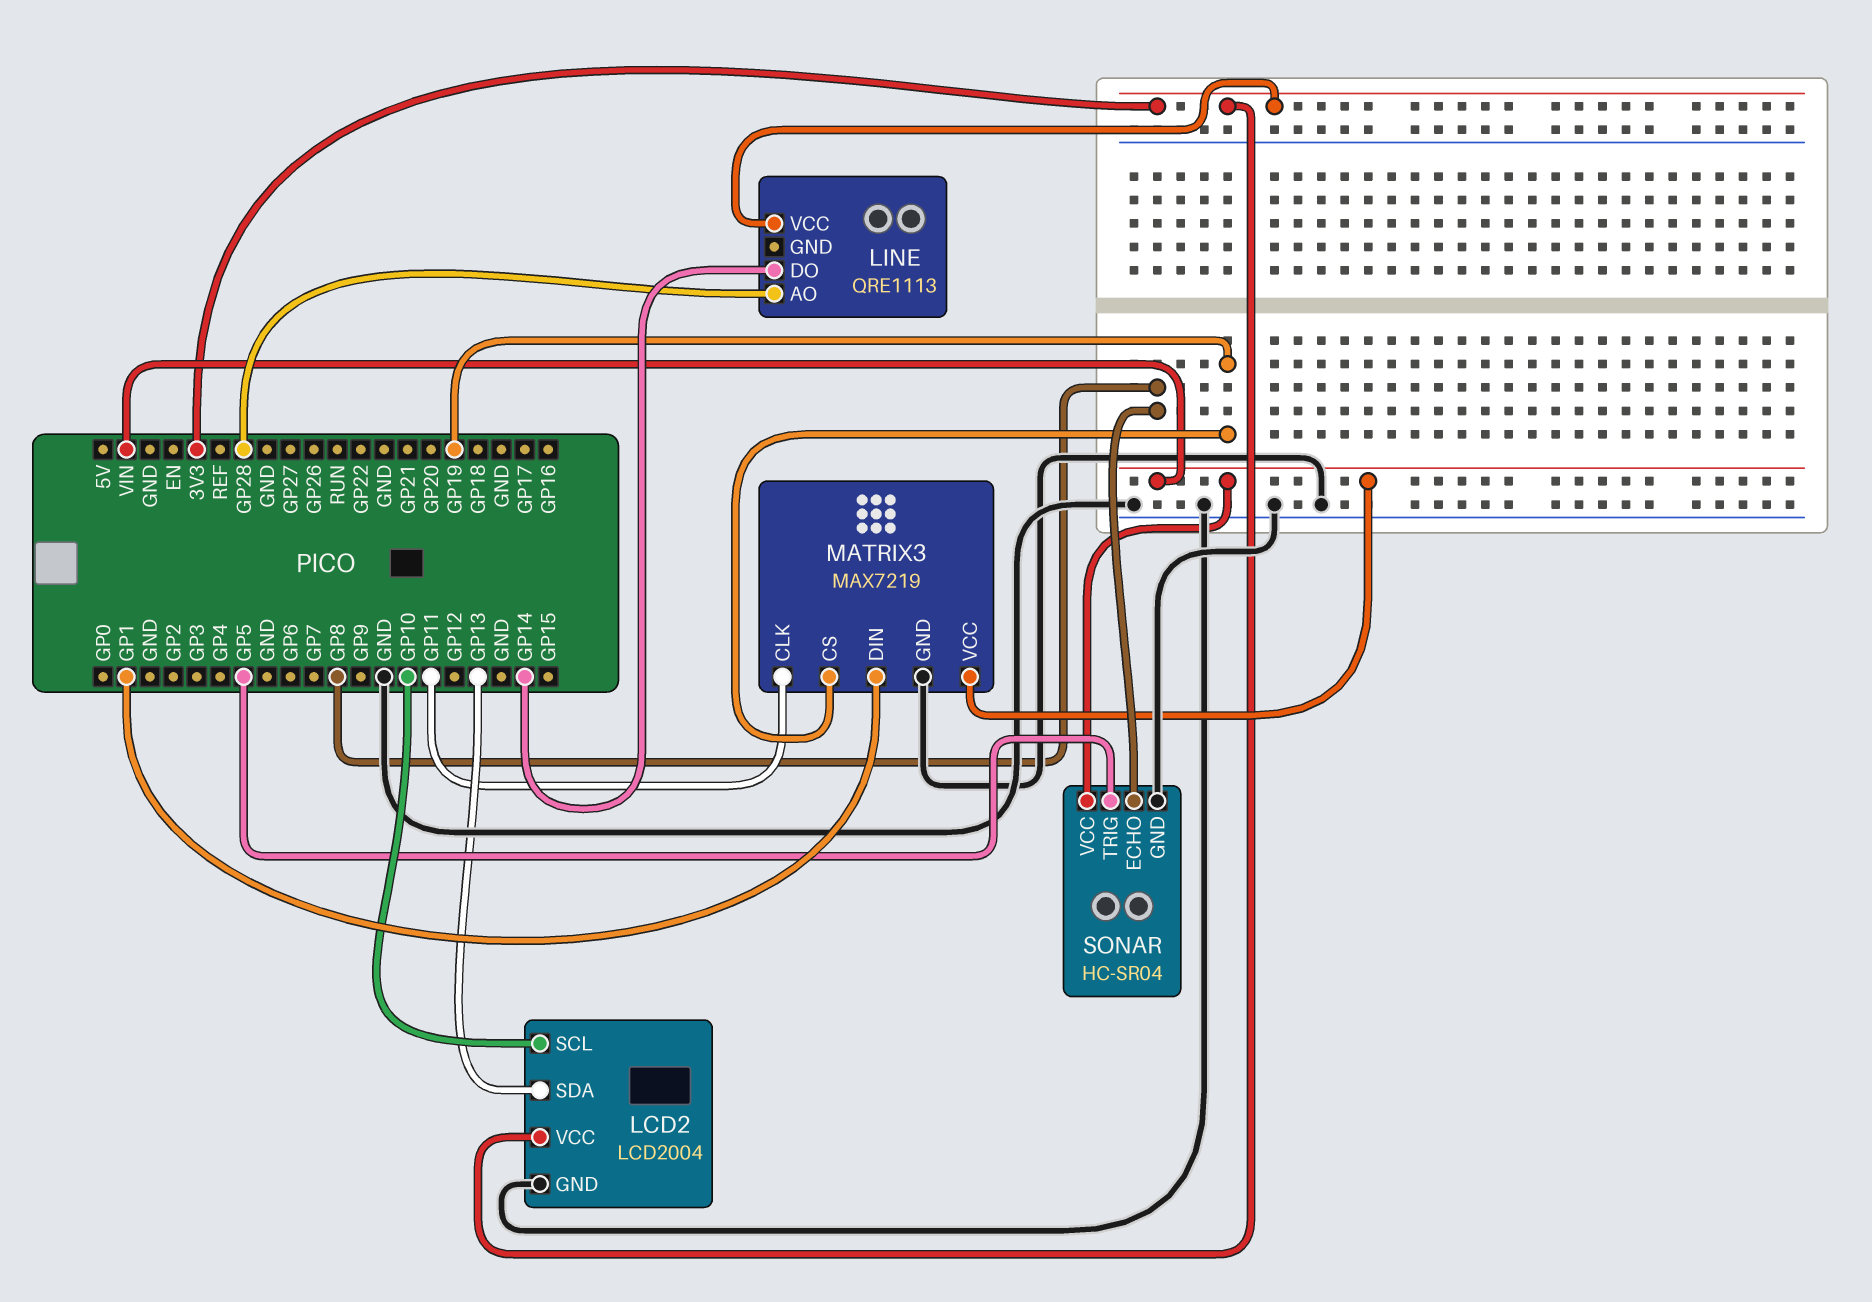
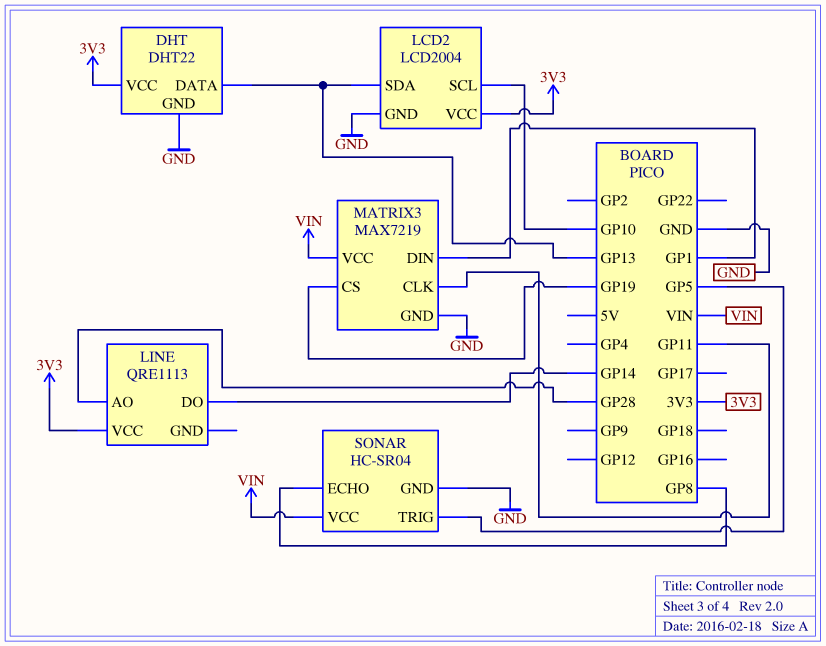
DHT: none -> DHT22
DHT pin DATA: none -> GP13
DHT pin GND: none -> GND
DHT pin VCC: none -> 3V3

